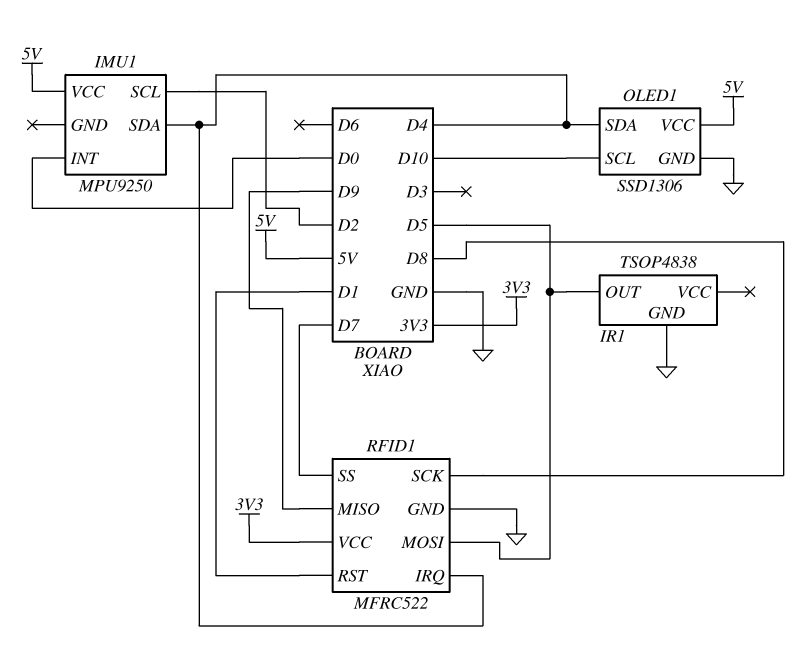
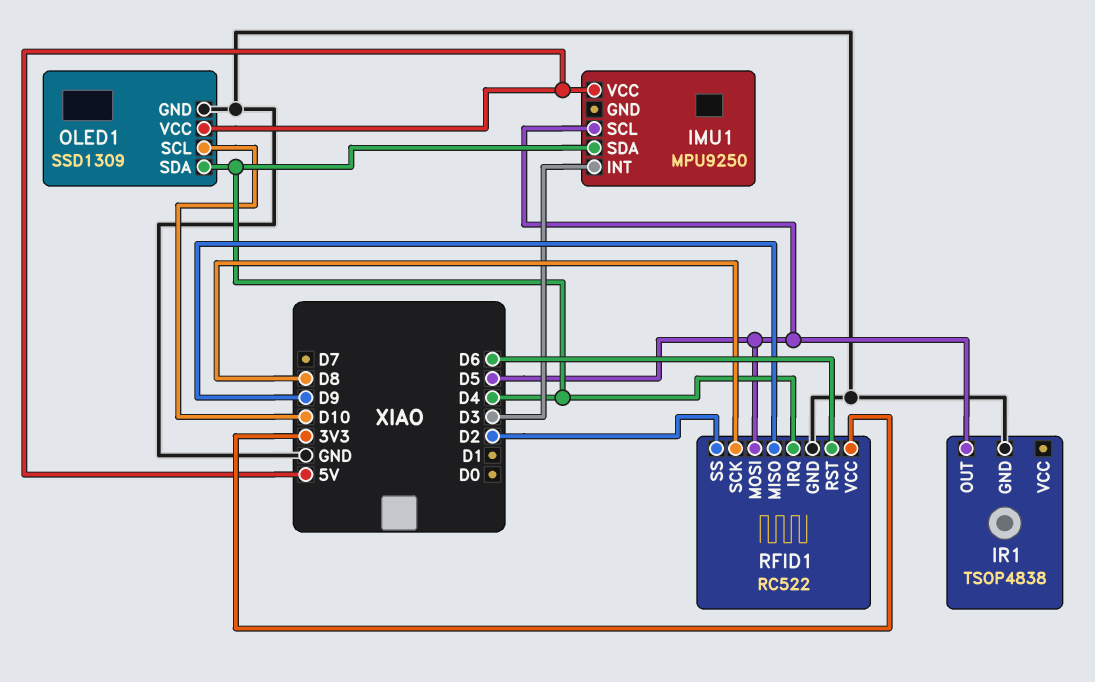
IMU1 pin INT: D0 -> D3
IMU1 pin SCL: D2 -> D5
OLED1: SSD1306 -> SSD1309
RFID1: MFRC522 -> RC522
RFID1 pin RST: D1 -> D6
RFID1 pin SS: D7 -> D2

